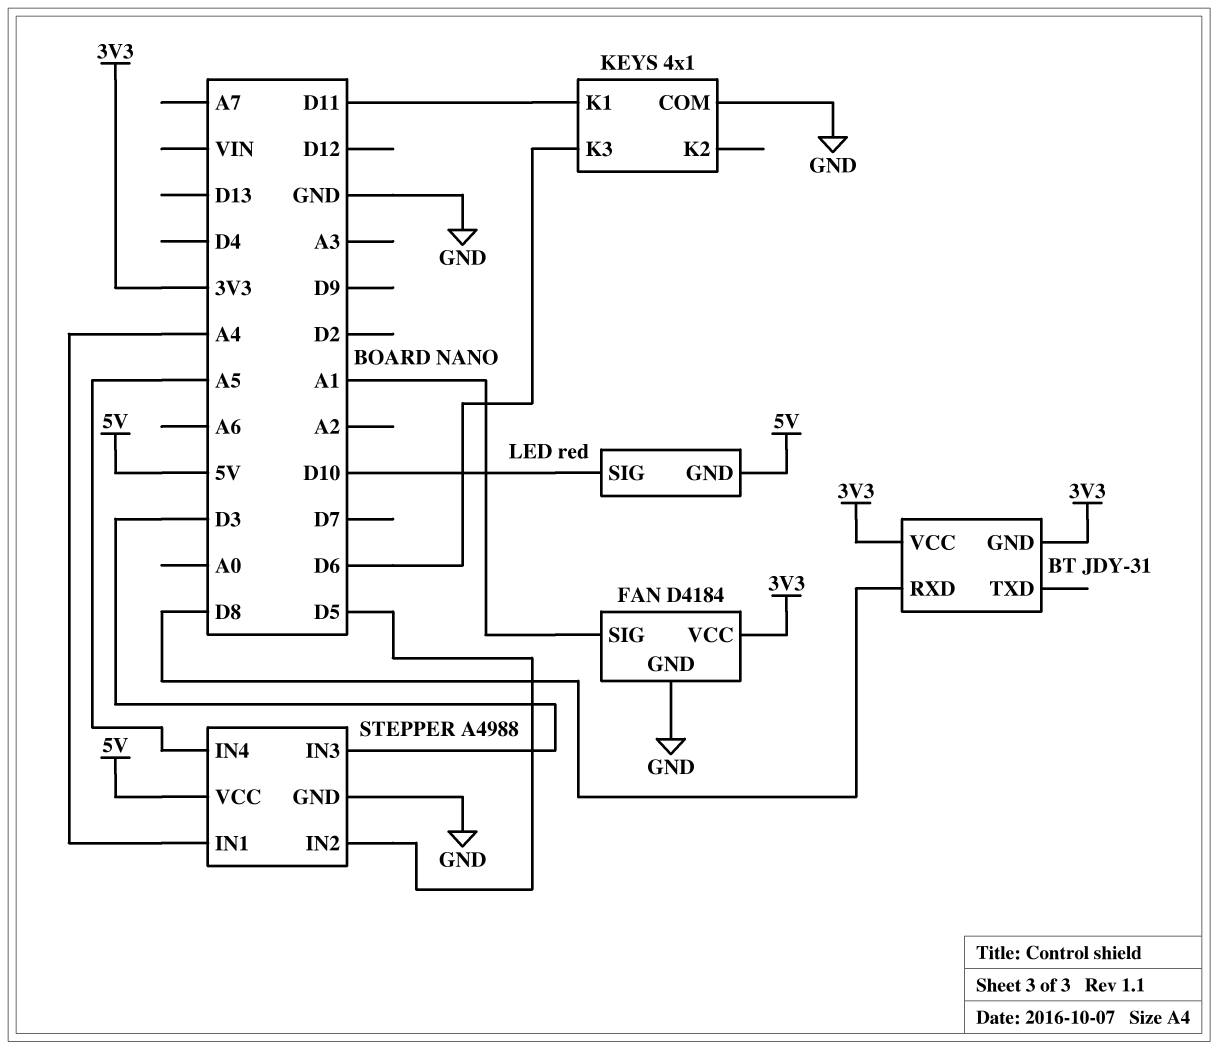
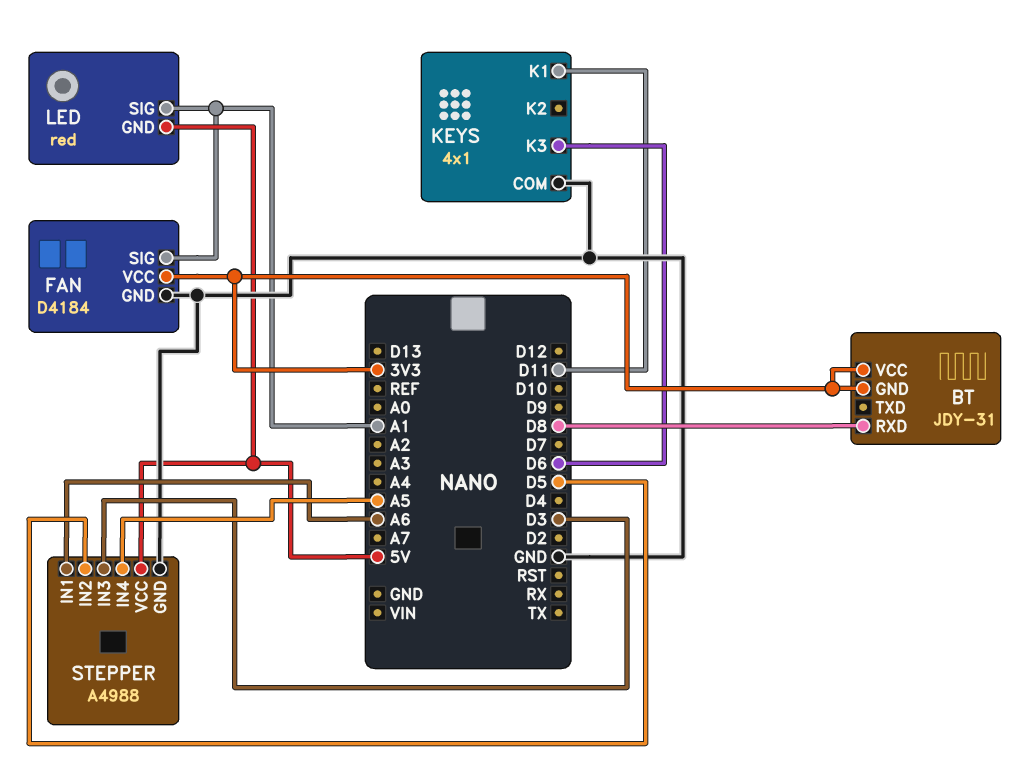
LED pin SIG: D10 -> A1
STEPPER pin IN1: A4 -> A6

